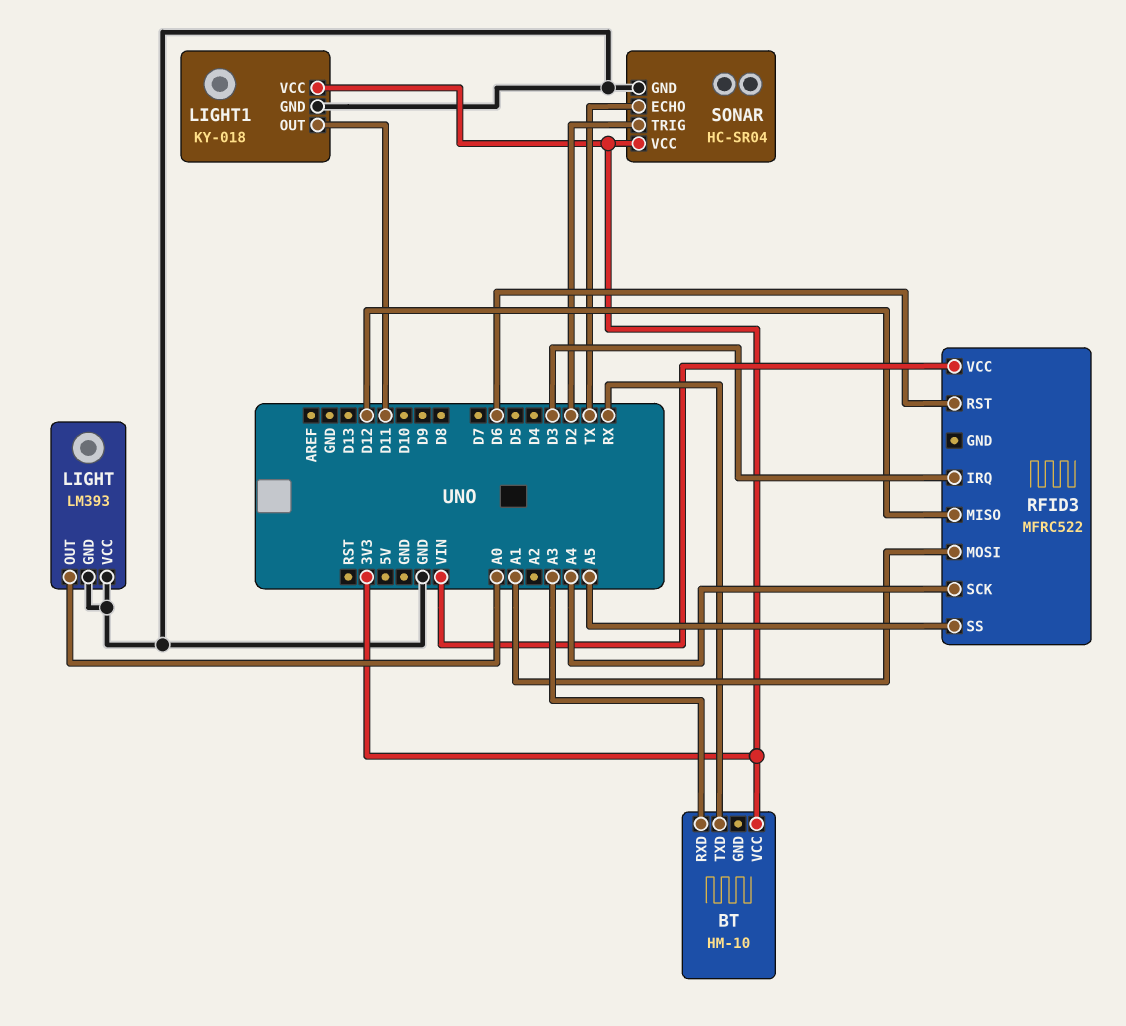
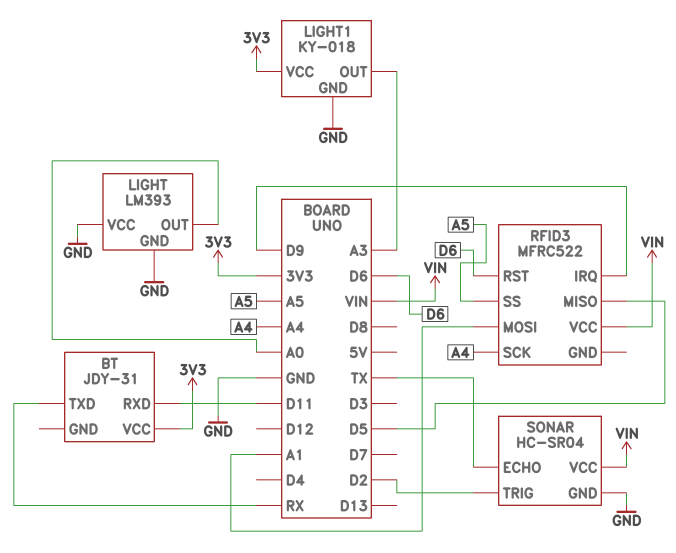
BT: HM-10 -> JDY-31
BT pin RXD: A3 -> D11
LIGHT1 pin OUT: D11 -> A3
RFID3 pin IRQ: D3 -> D9
RFID3 pin MISO: D12 -> D5
SONAR pin VCC: 3V3 -> VIN

